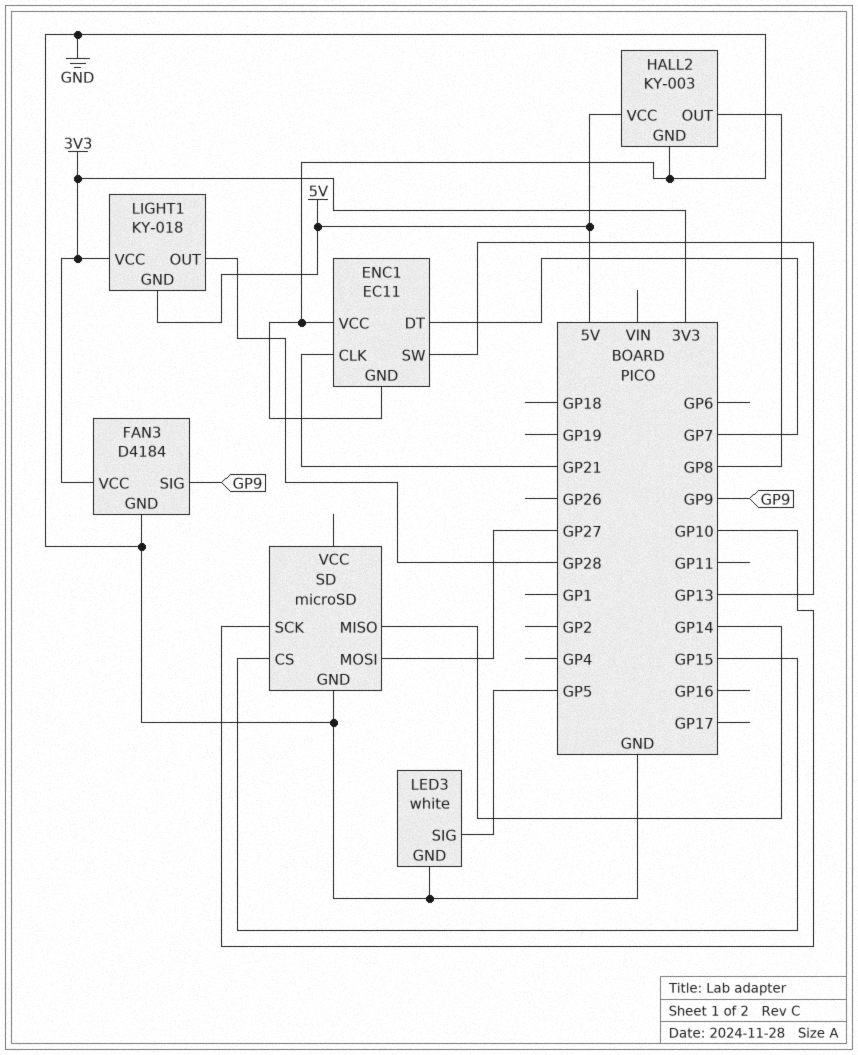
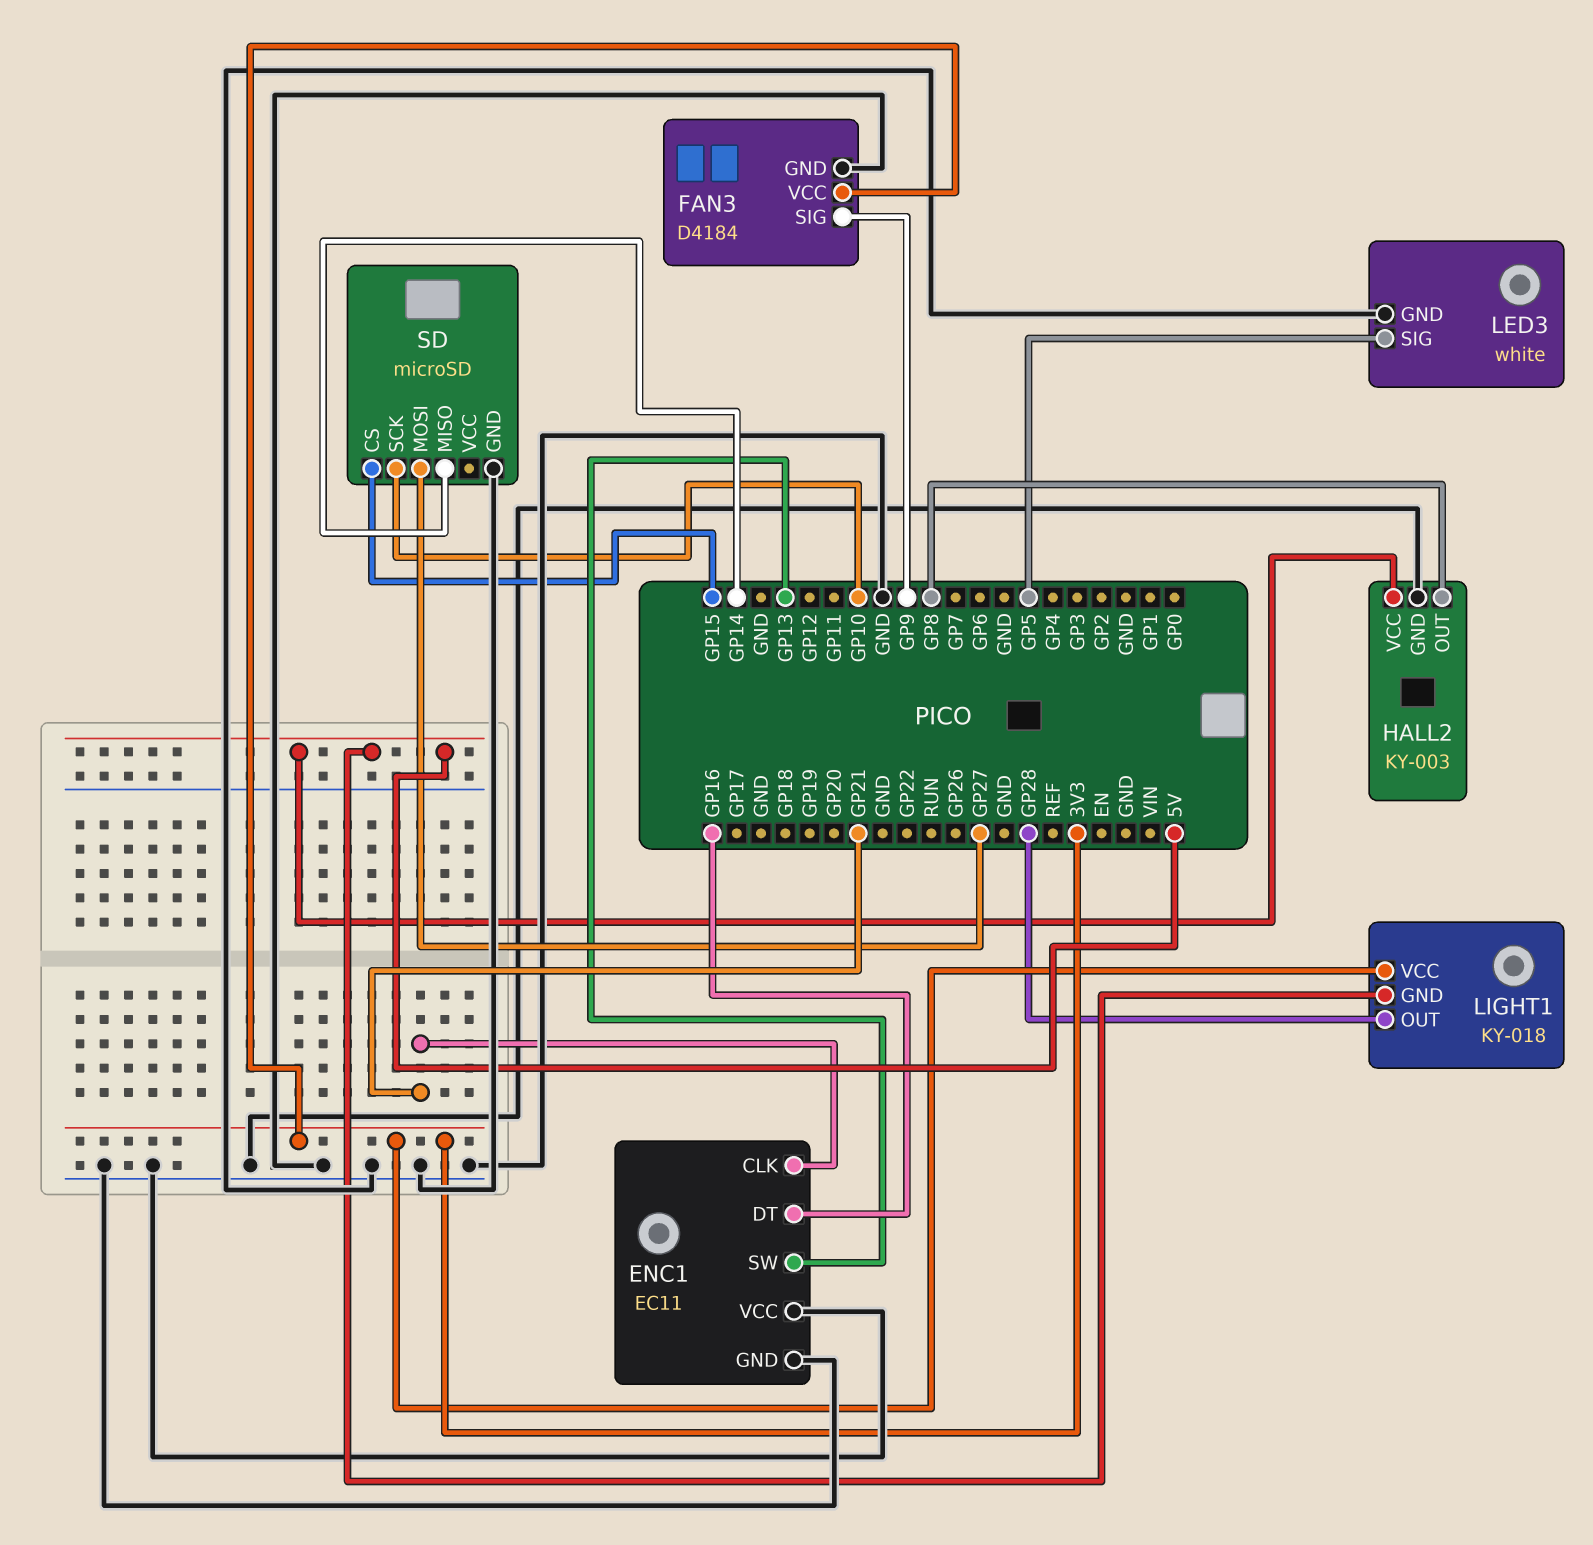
ENC1 pin DT: GP7 -> GP16

